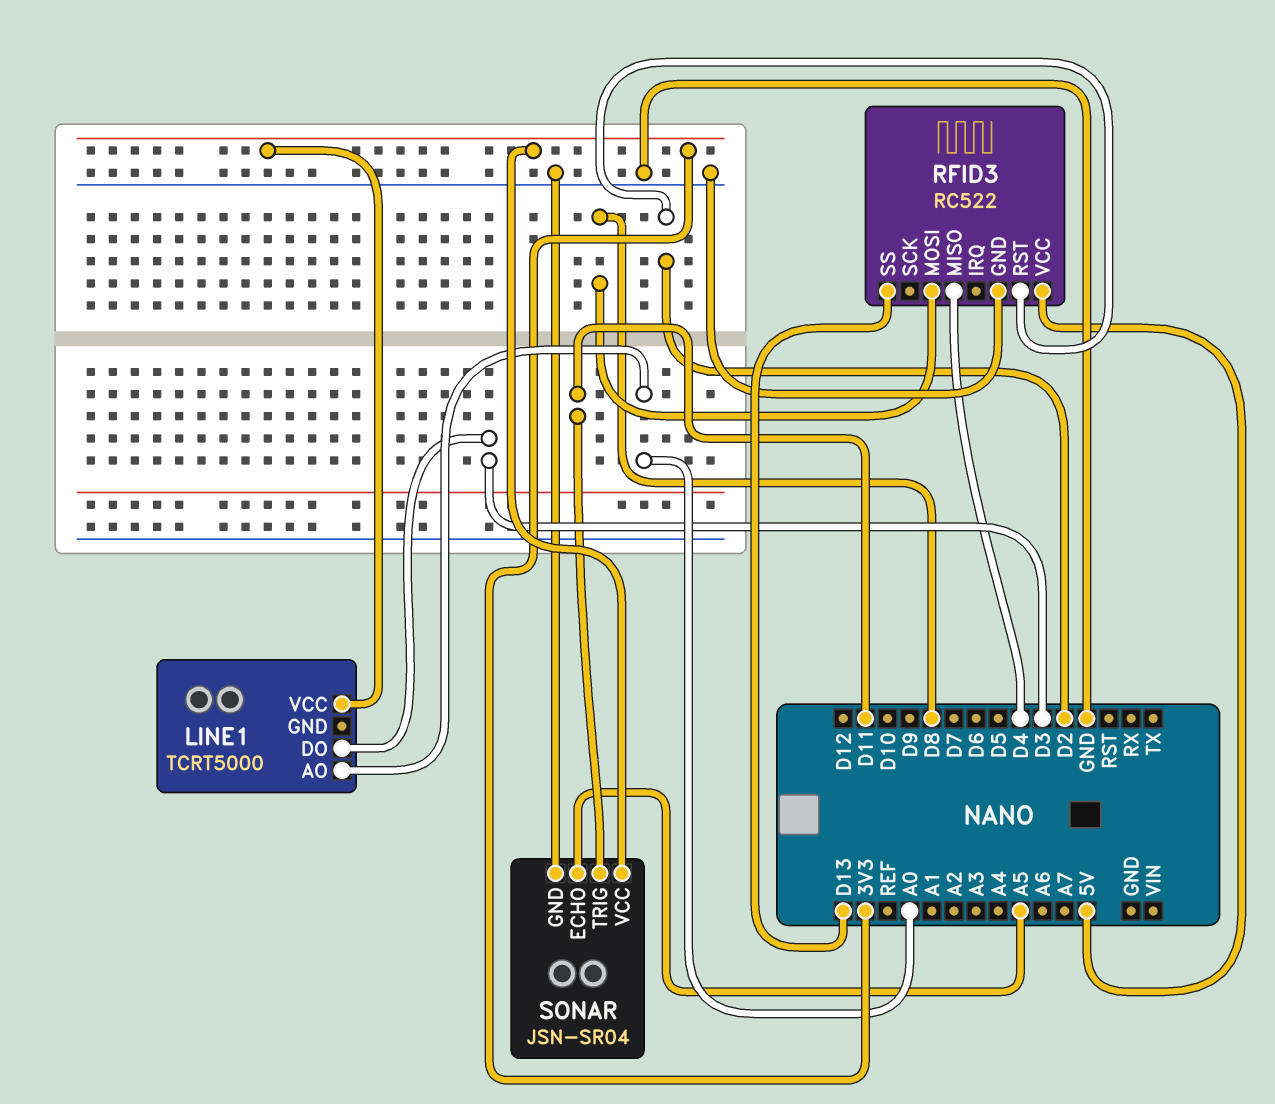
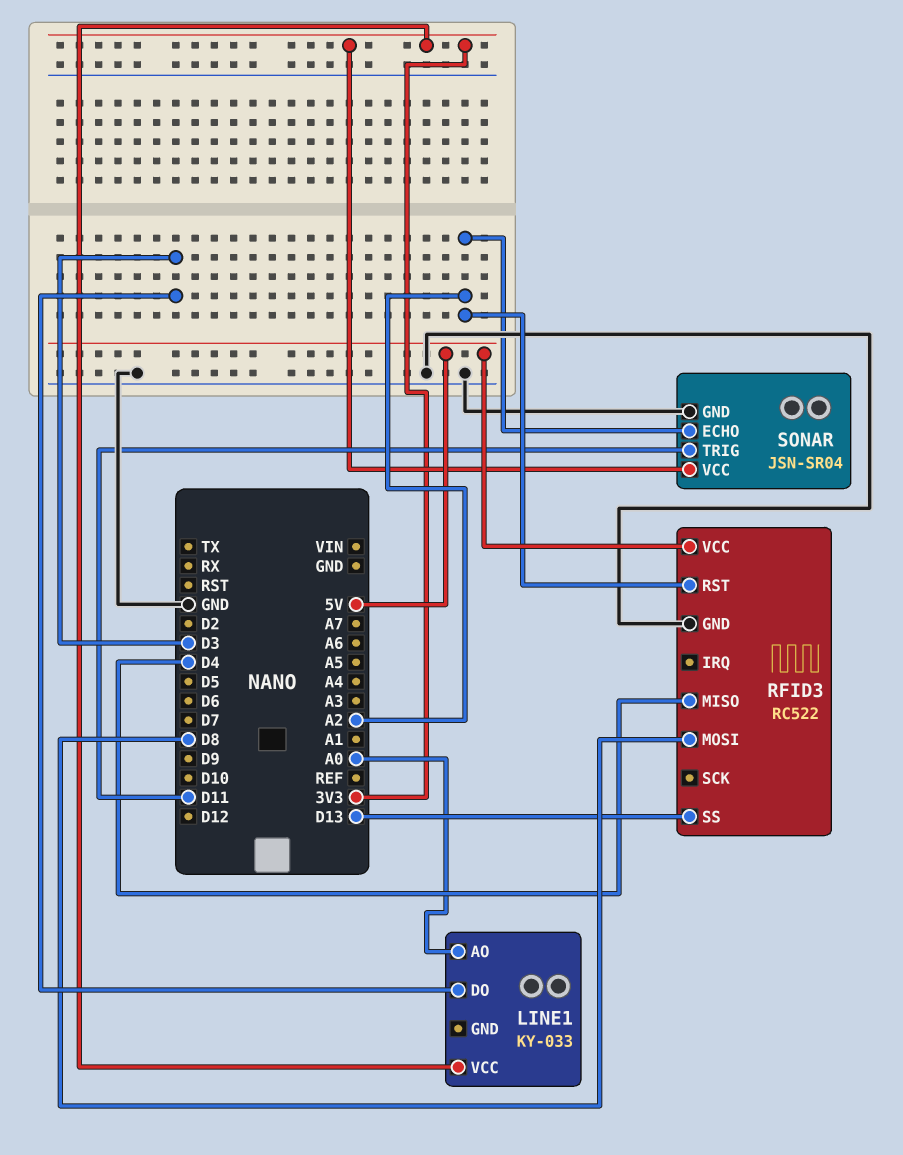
LINE1: TCRT5000 -> KY-033
RFID3 pin RST: D2 -> A2
SONAR pin ECHO: A5 -> A2

